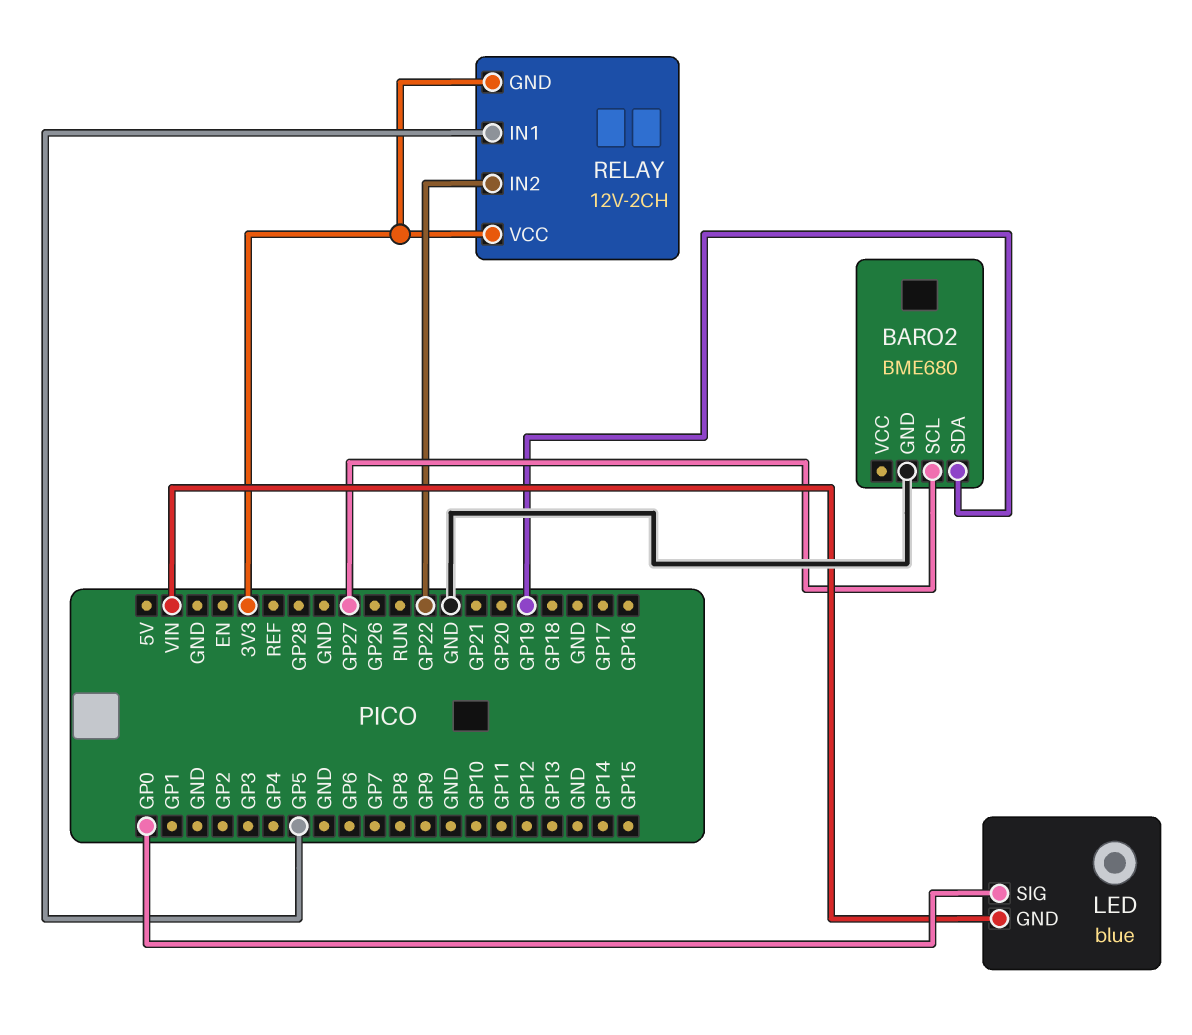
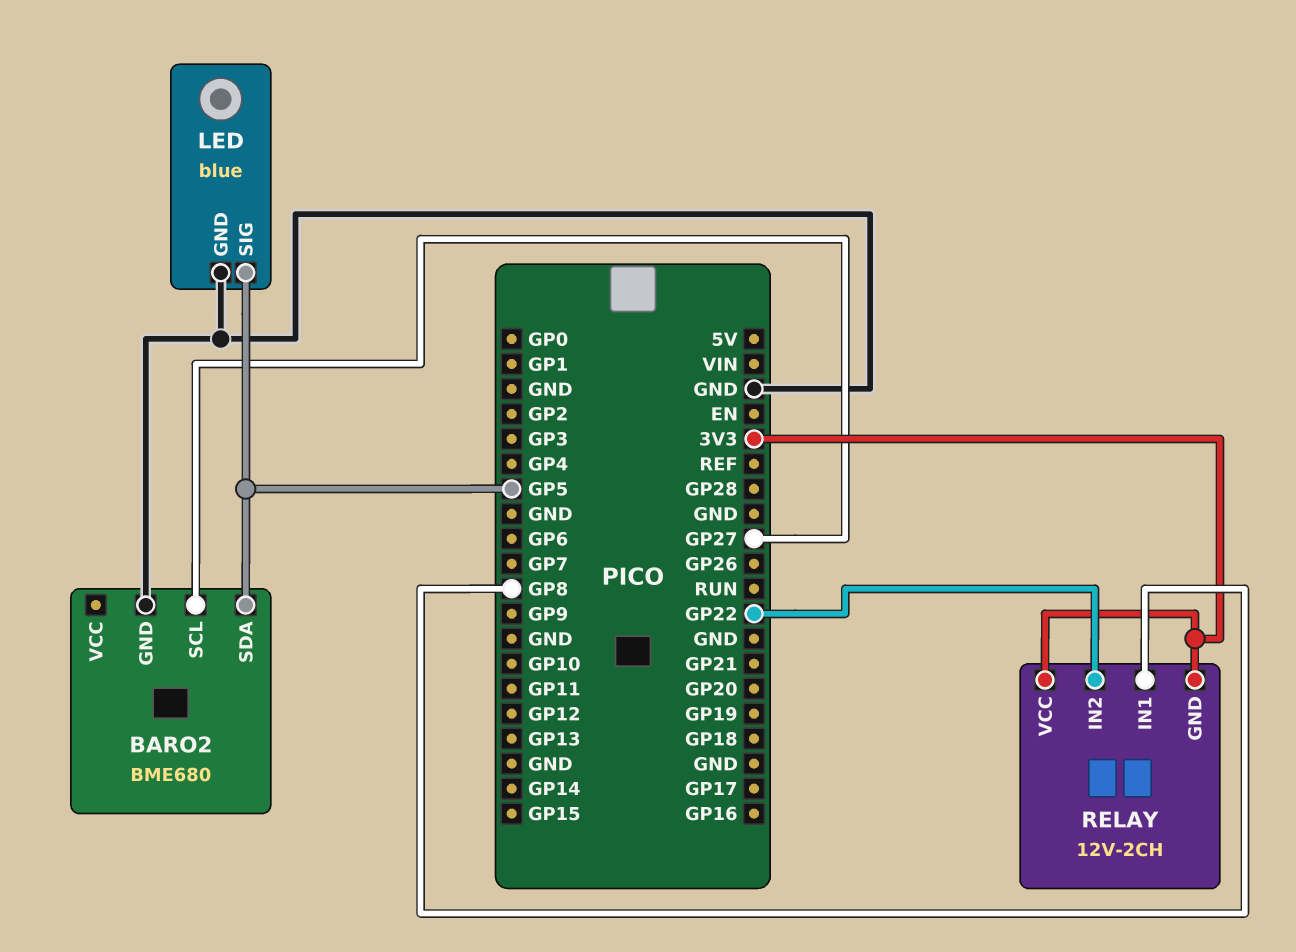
BARO2 pin SDA: GP19 -> GP5
LED pin GND: VIN -> GND
LED pin SIG: GP0 -> GP5
RELAY pin IN1: GP5 -> GP8

